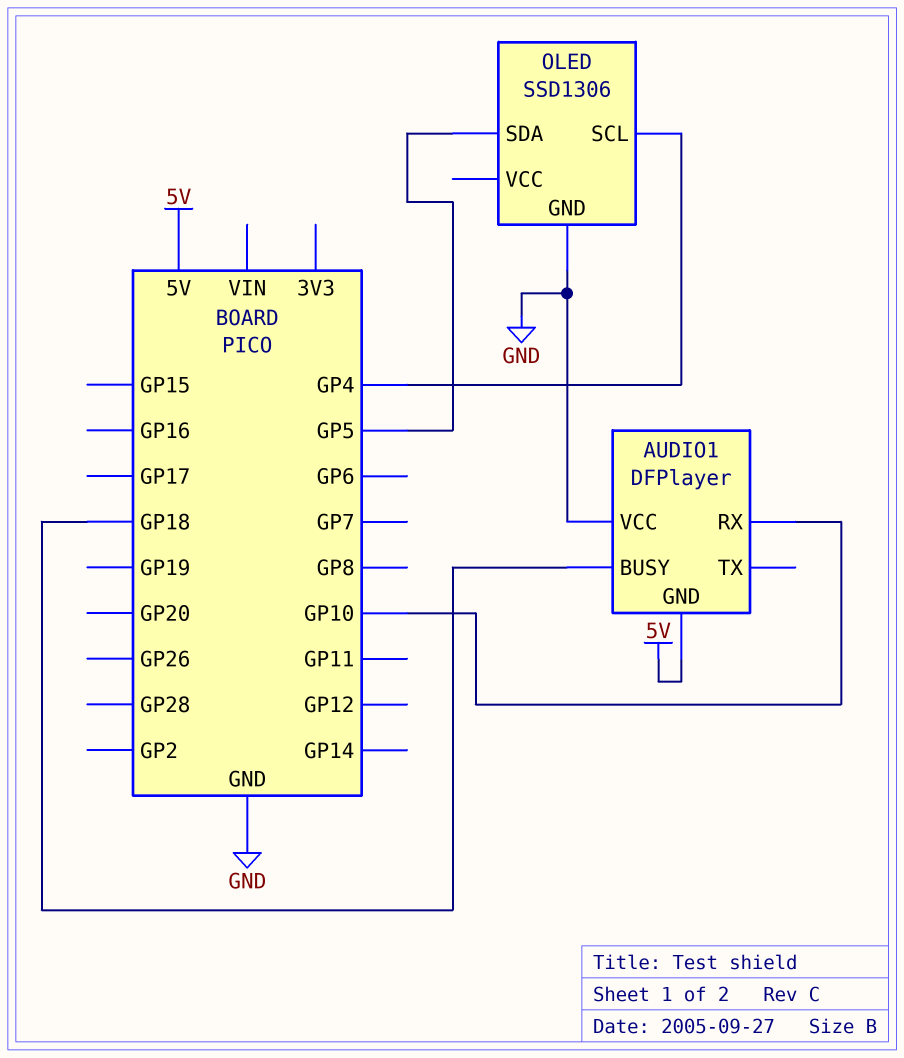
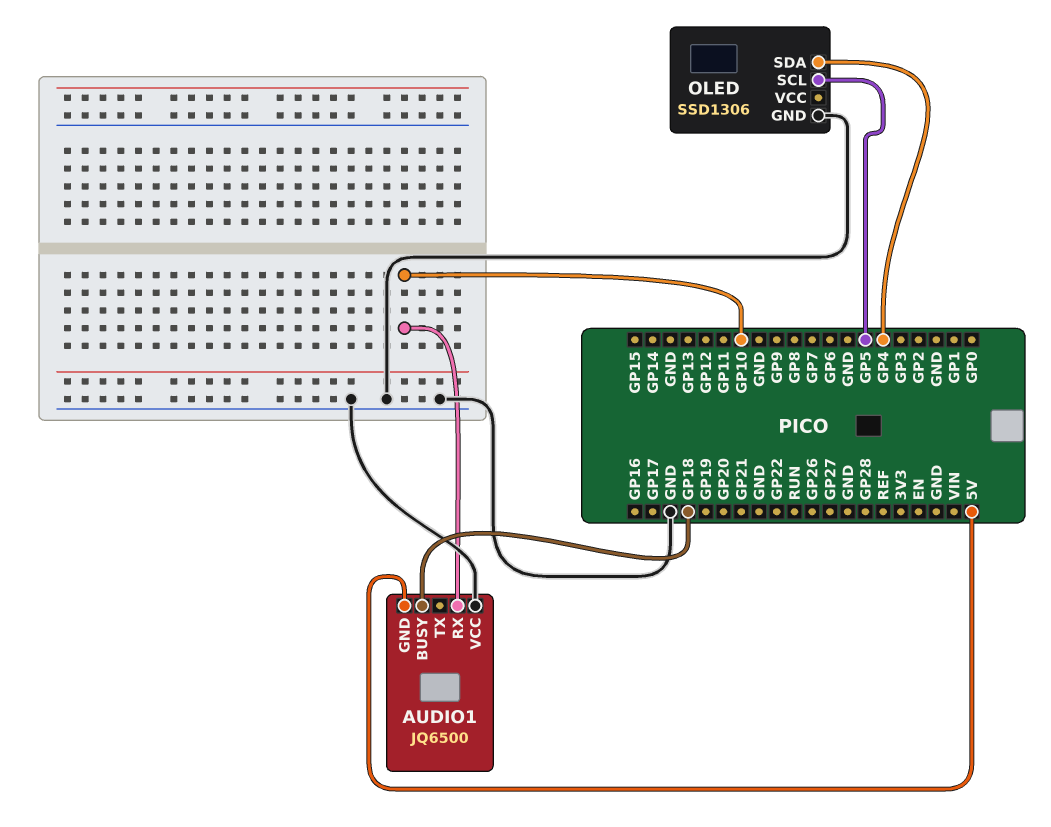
AUDIO1: DFPlayer -> JQ6500
OLED pin SCL: GP4 -> GP5
OLED pin SDA: GP5 -> GP4

